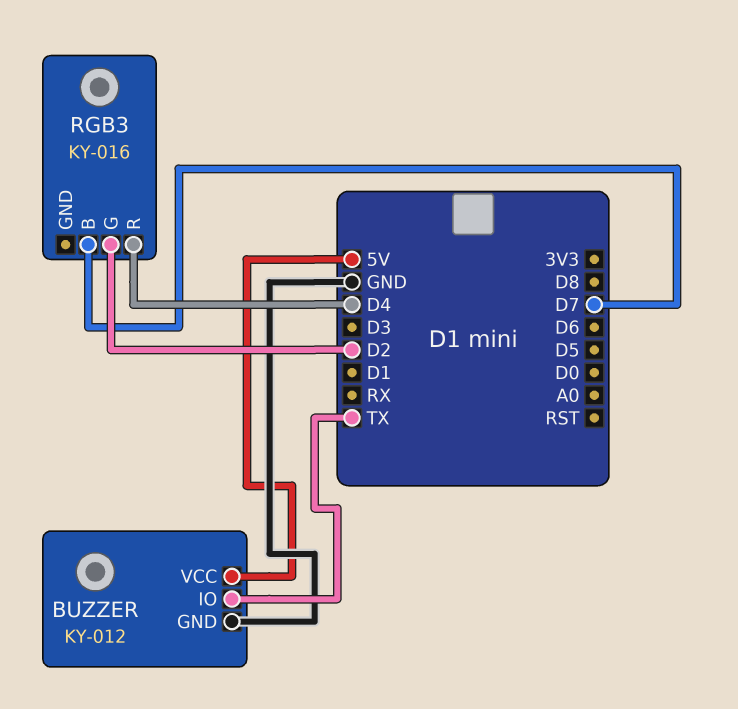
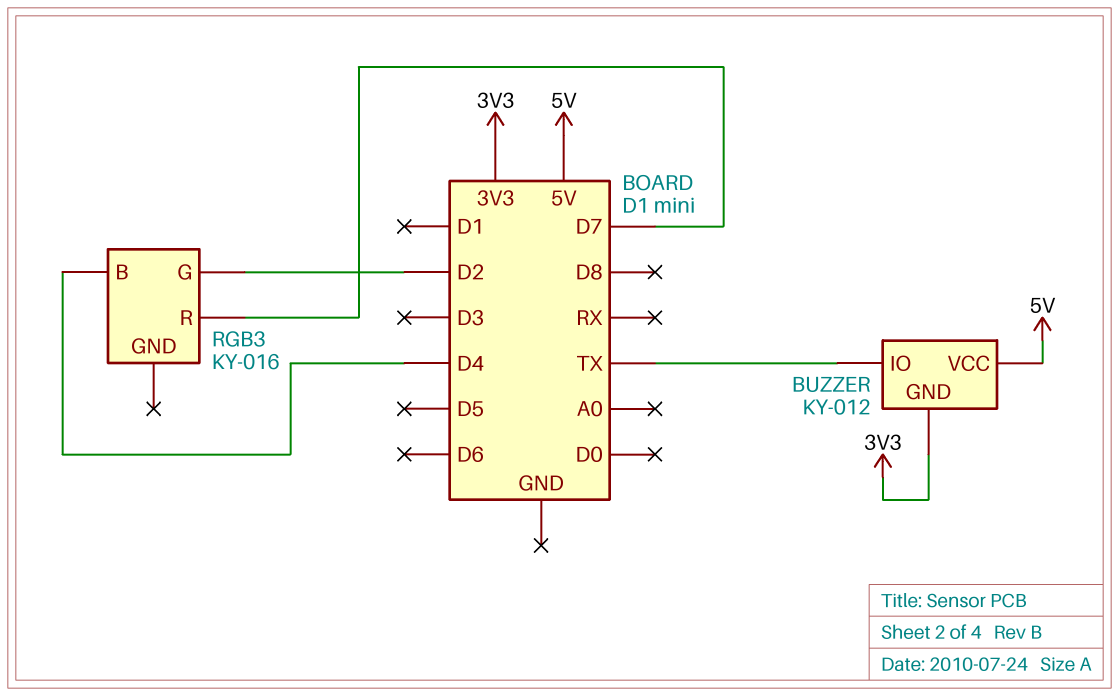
BUZZER pin GND: GND -> 3V3
RGB3 pin B: D7 -> D4
RGB3 pin R: D4 -> D7

